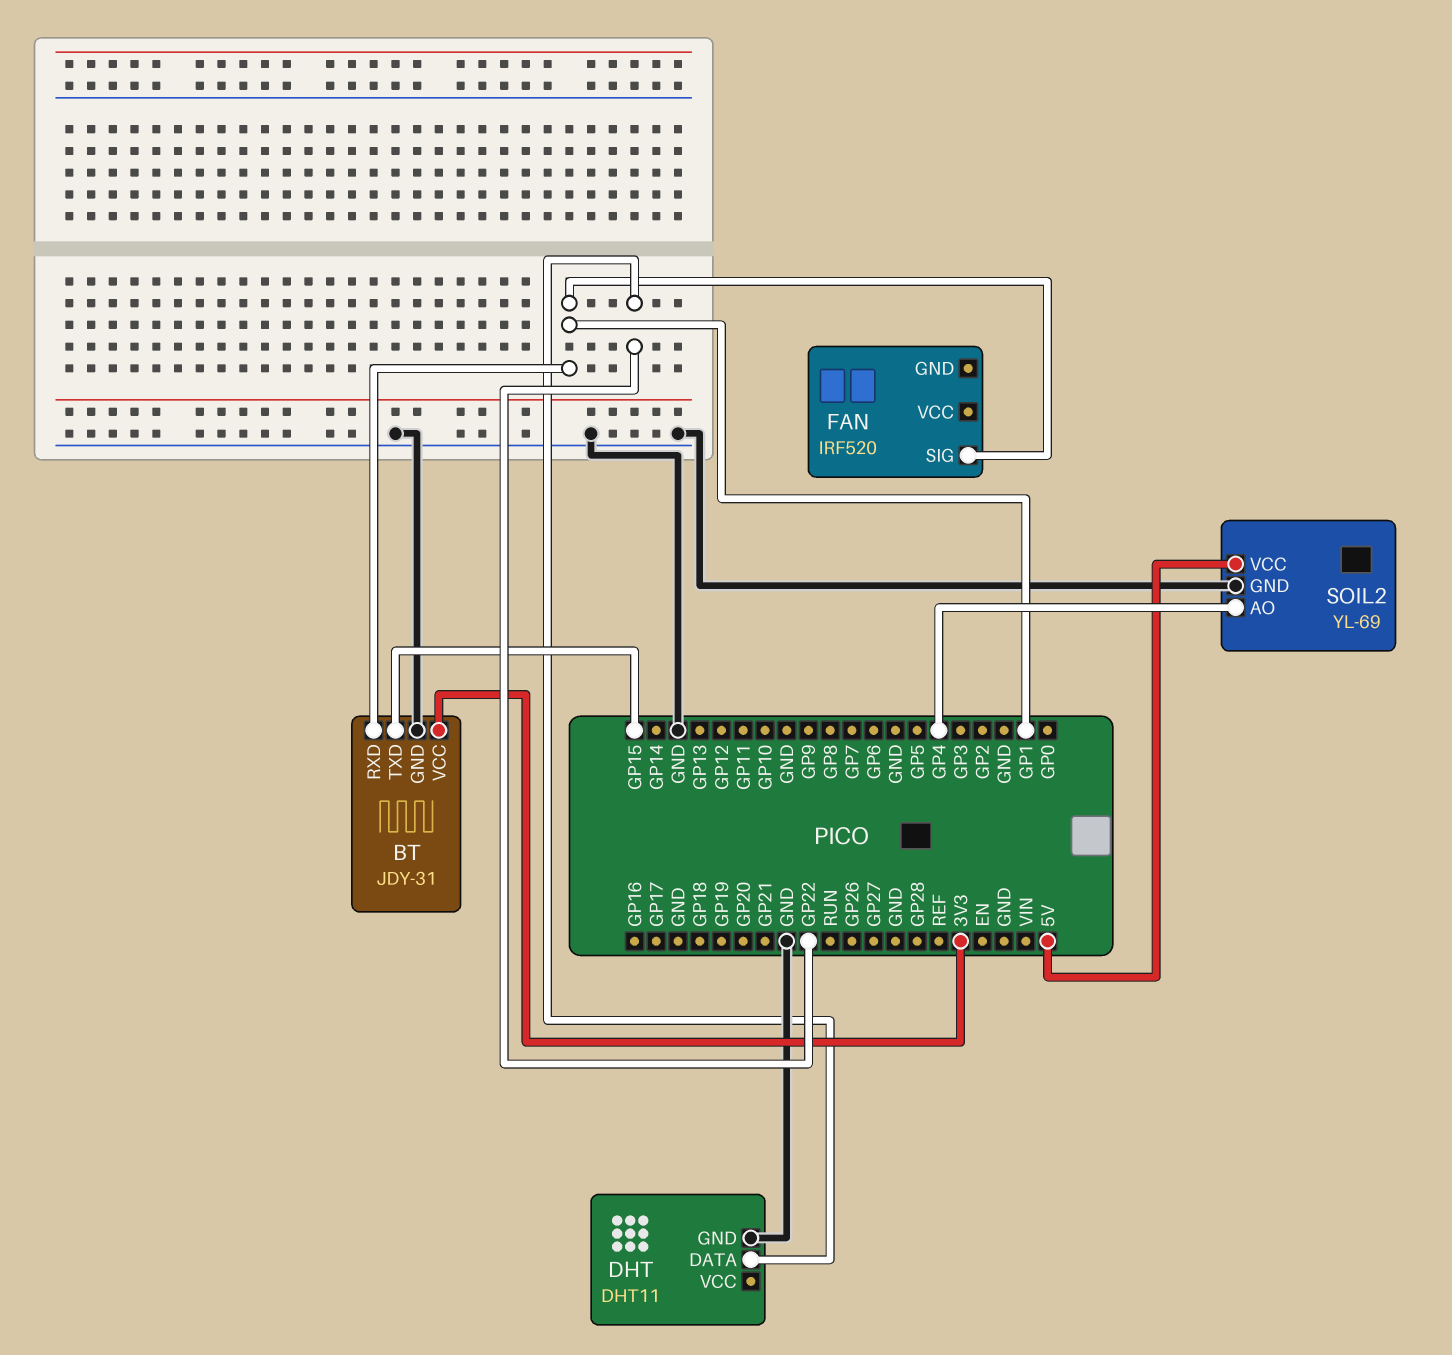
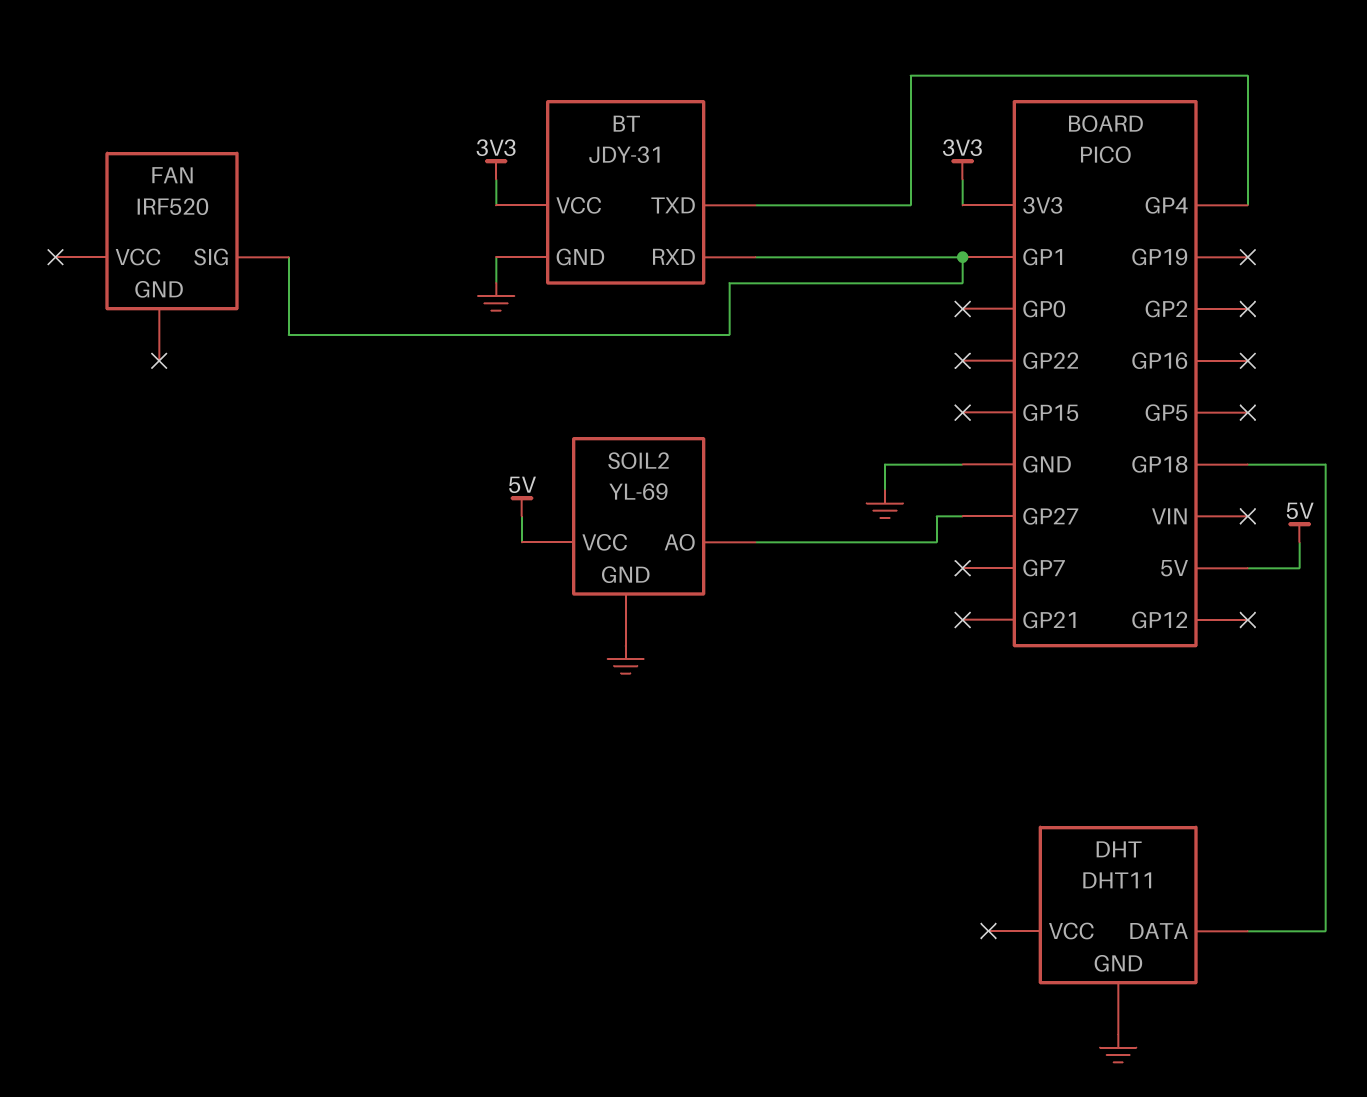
BT pin TXD: GP15 -> GP4
DHT pin DATA: GP22 -> GP18
SOIL2 pin AO: GP4 -> GP27

